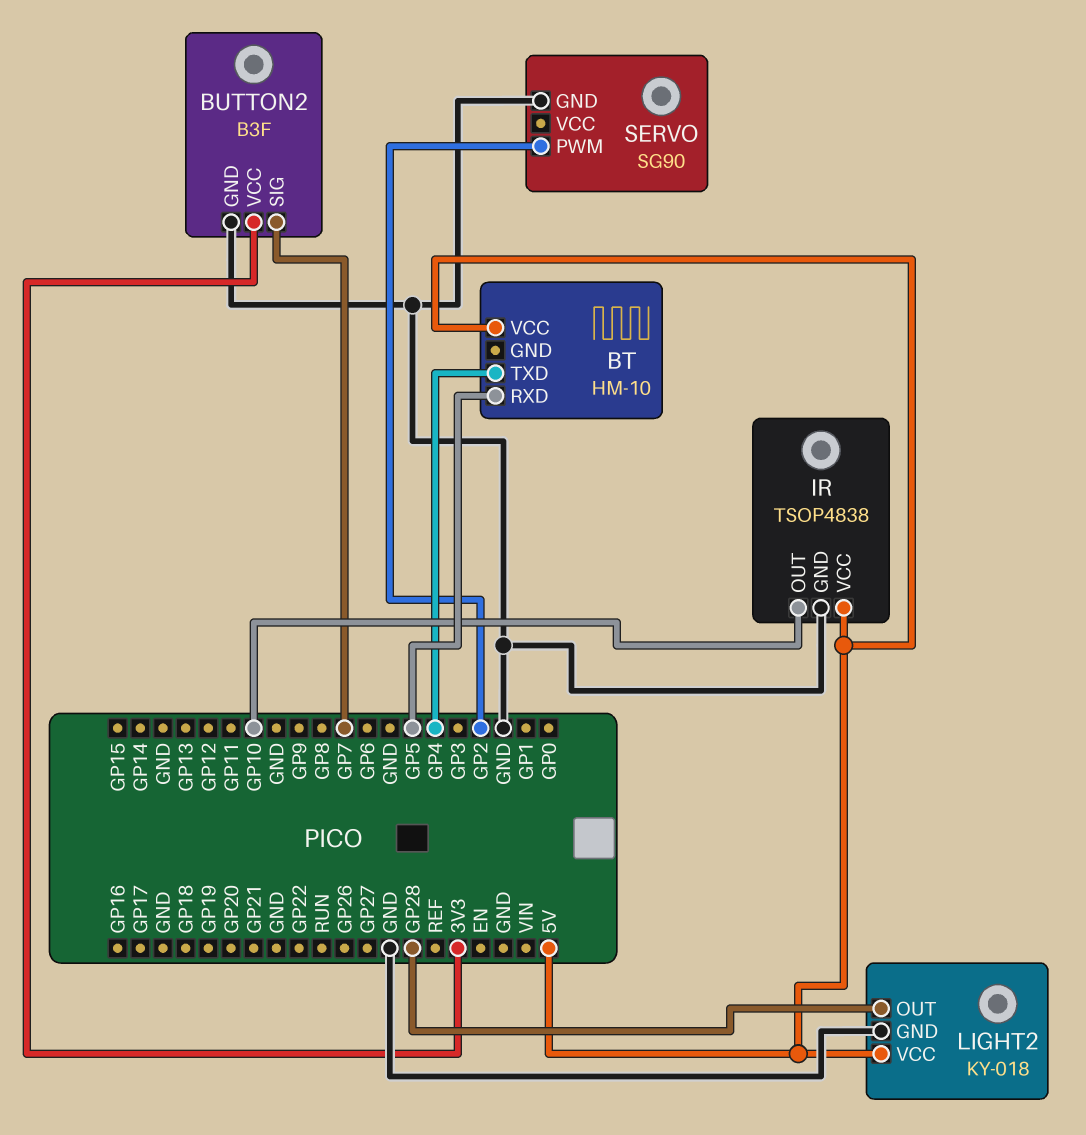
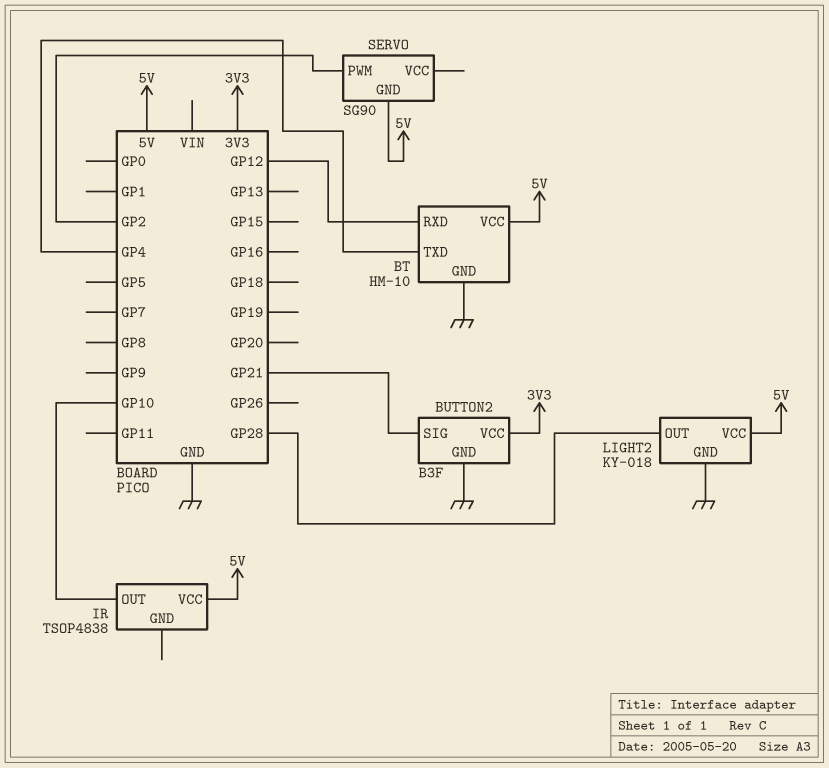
BT pin GND: none -> GND
BT pin RXD: GP5 -> GP12
BUTTON2 pin SIG: GP7 -> GP21
IR pin GND: GND -> none
SERVO pin GND: GND -> 5V

